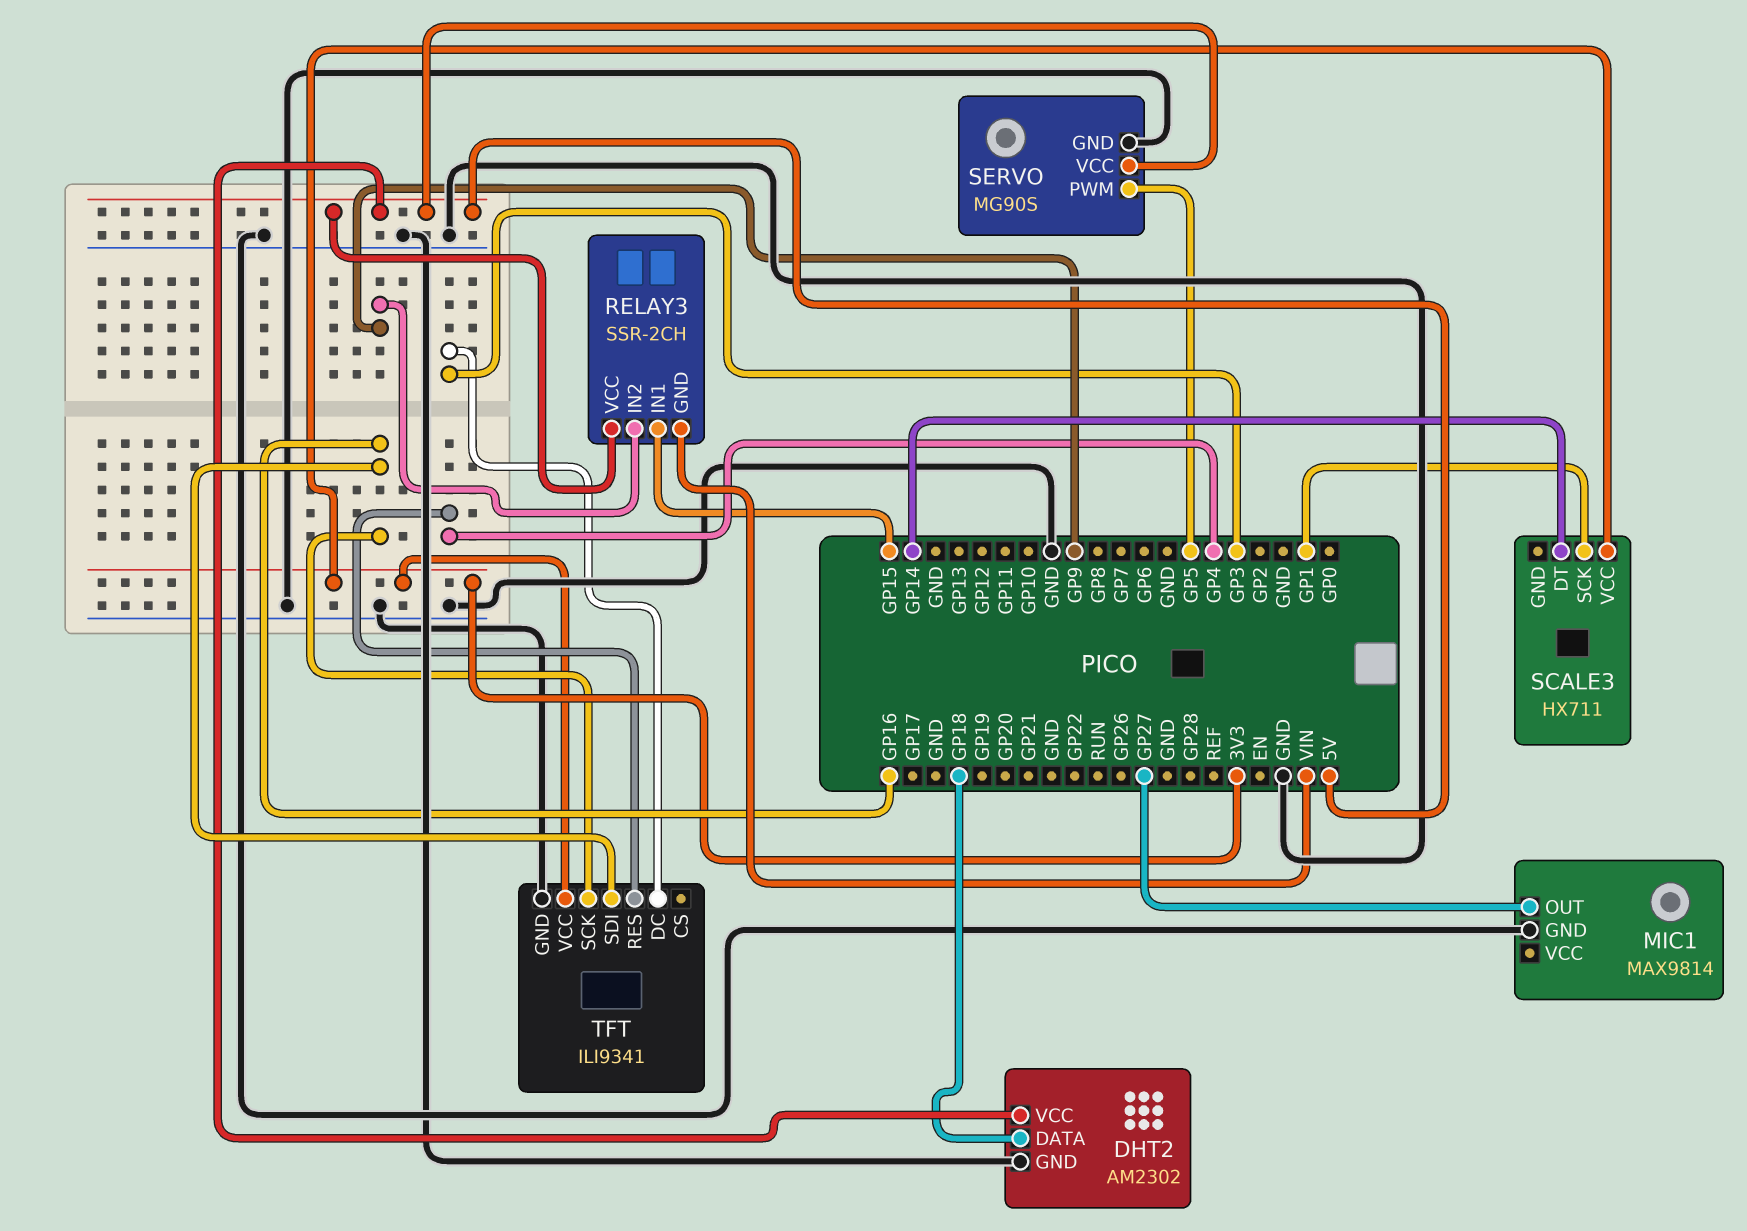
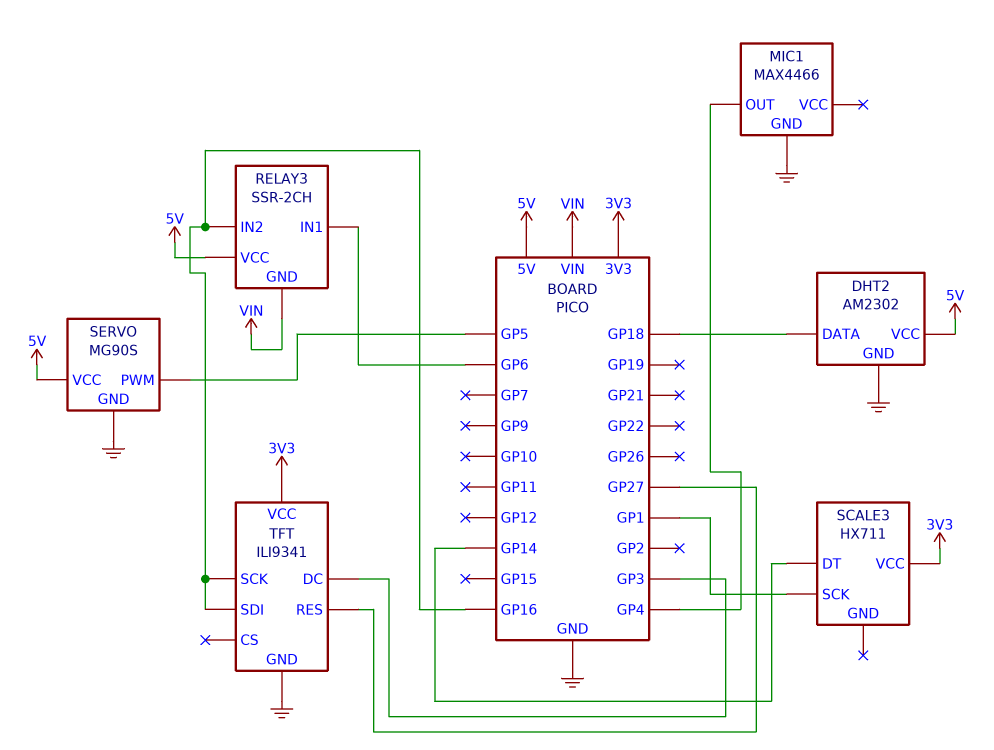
MIC1: MAX9814 -> MAX4466
MIC1 pin OUT: GP27 -> GP4
RELAY3 pin IN1: GP15 -> GP6
RELAY3 pin IN2: GP9 -> GP16
TFT pin RES: GP4 -> GP27

